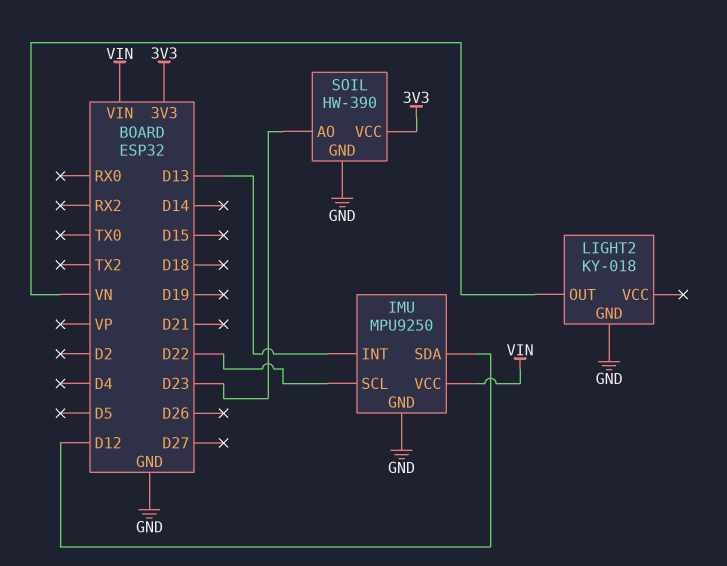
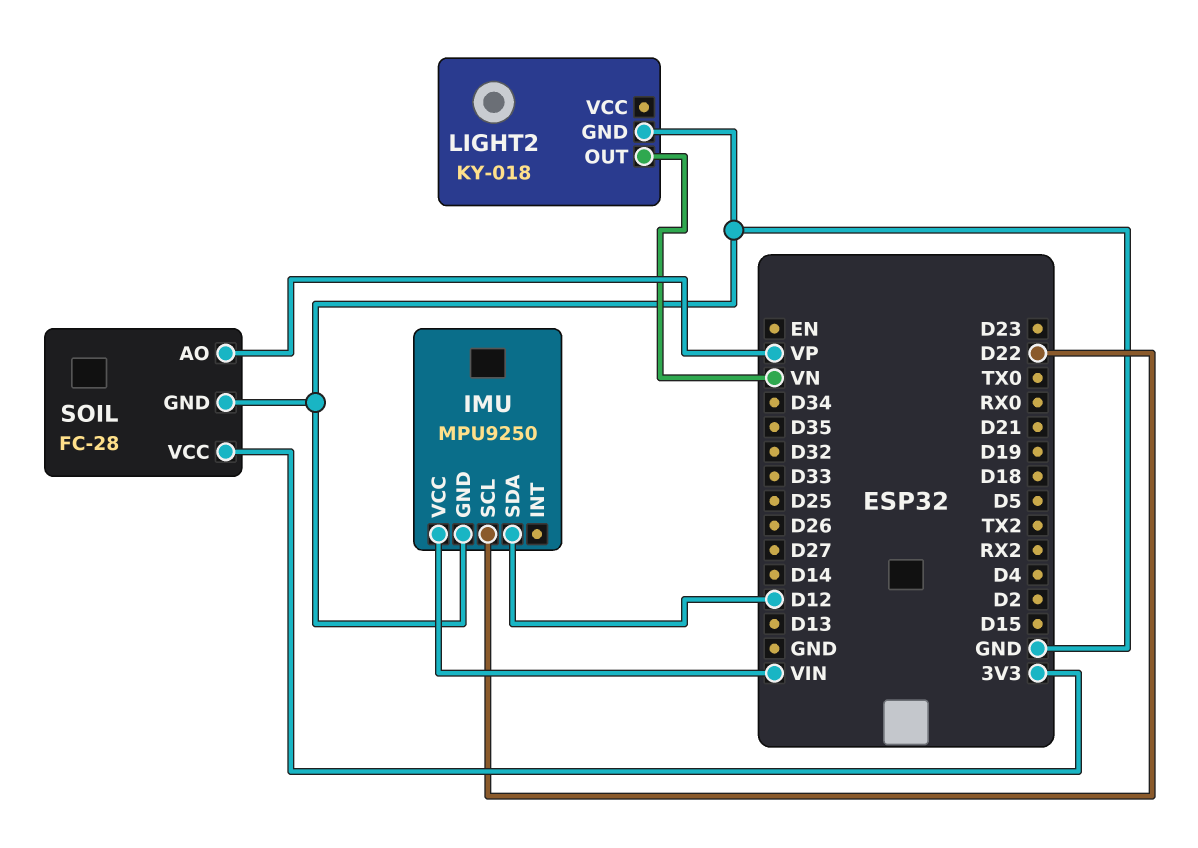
IMU pin INT: D13 -> none
SOIL: HW-390 -> FC-28
SOIL pin AO: D23 -> VP

